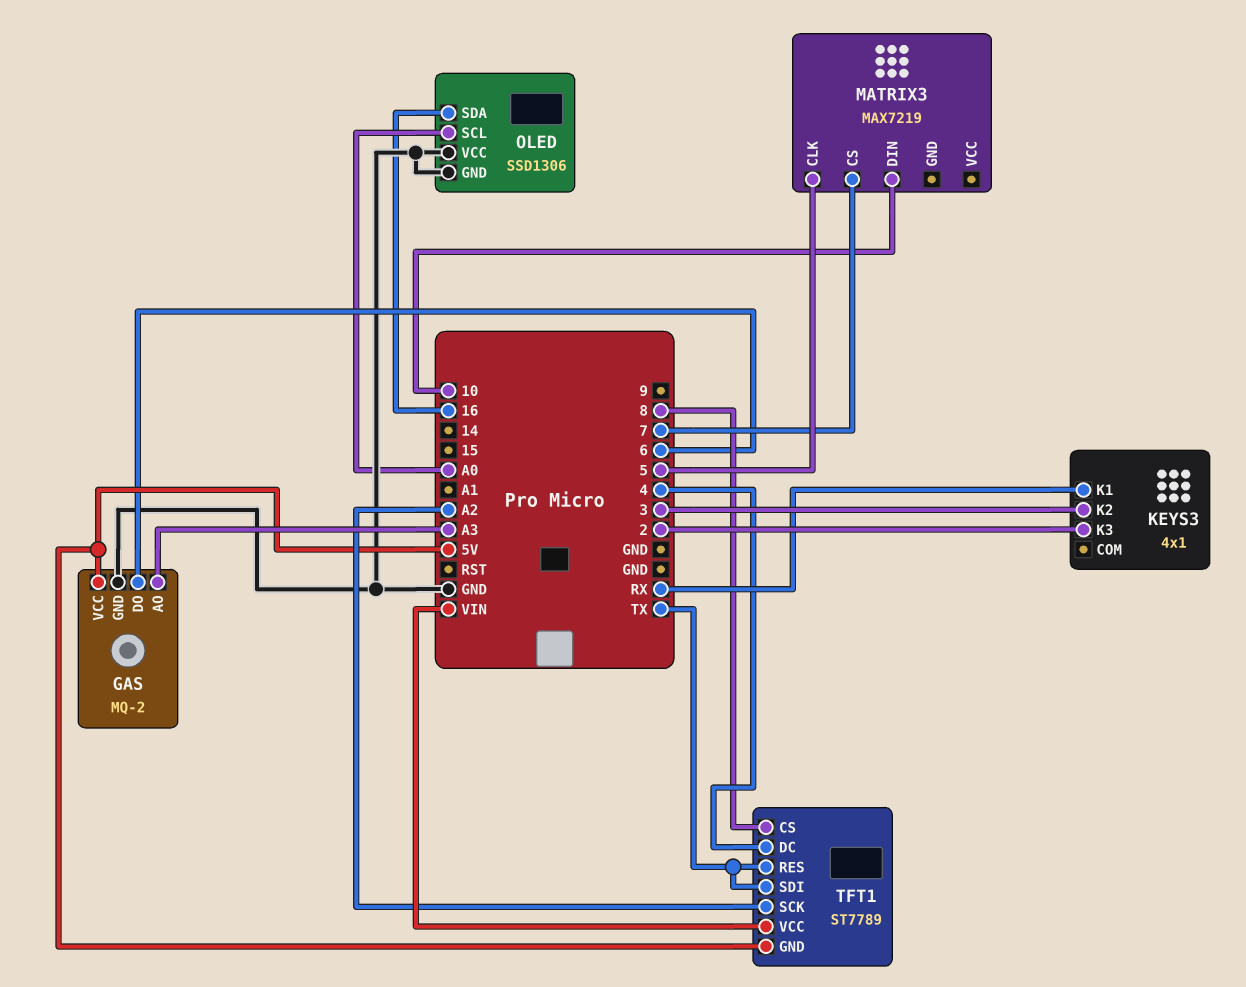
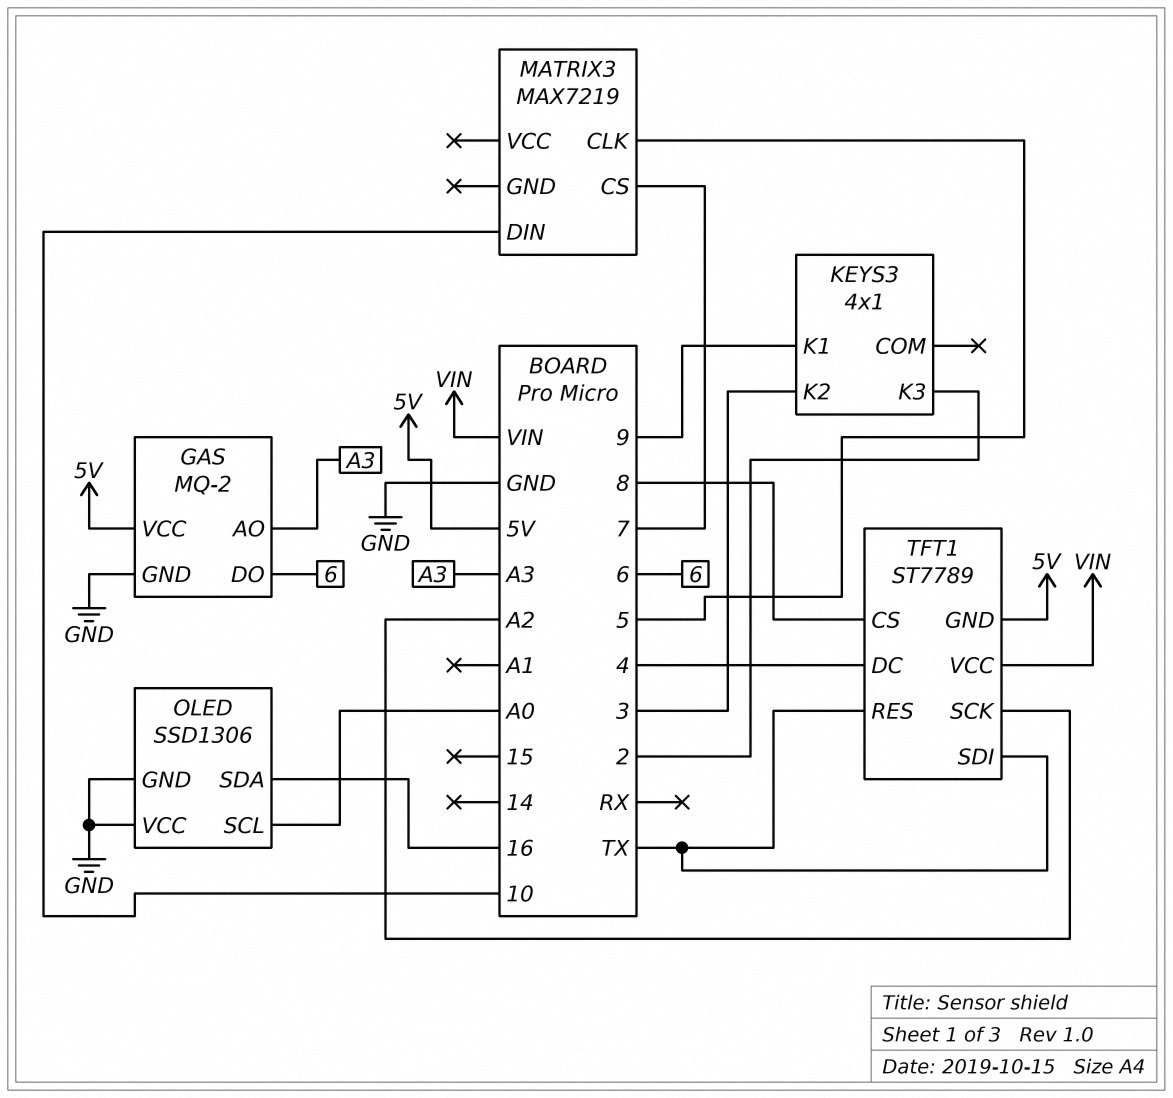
KEYS3 pin K1: RX -> 9

